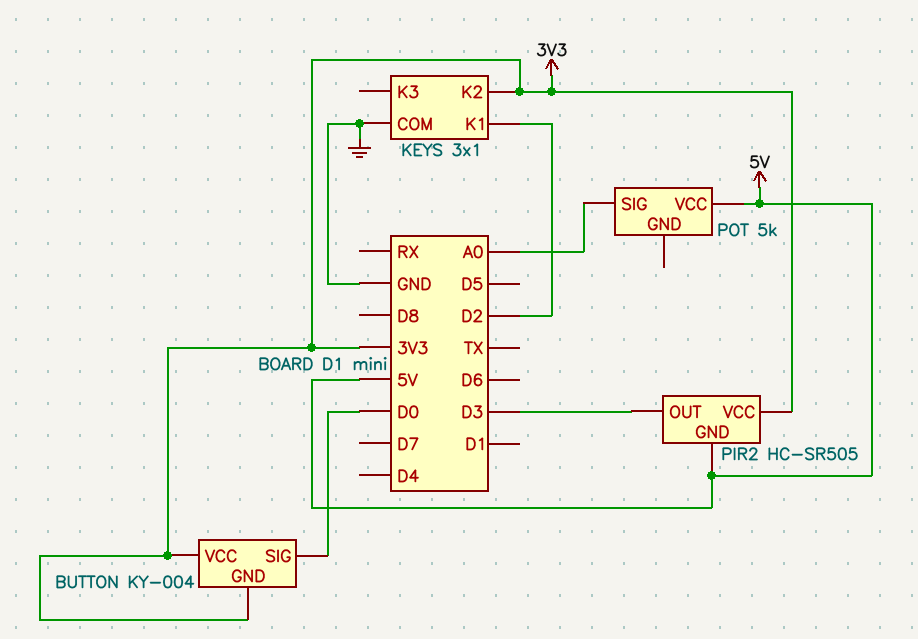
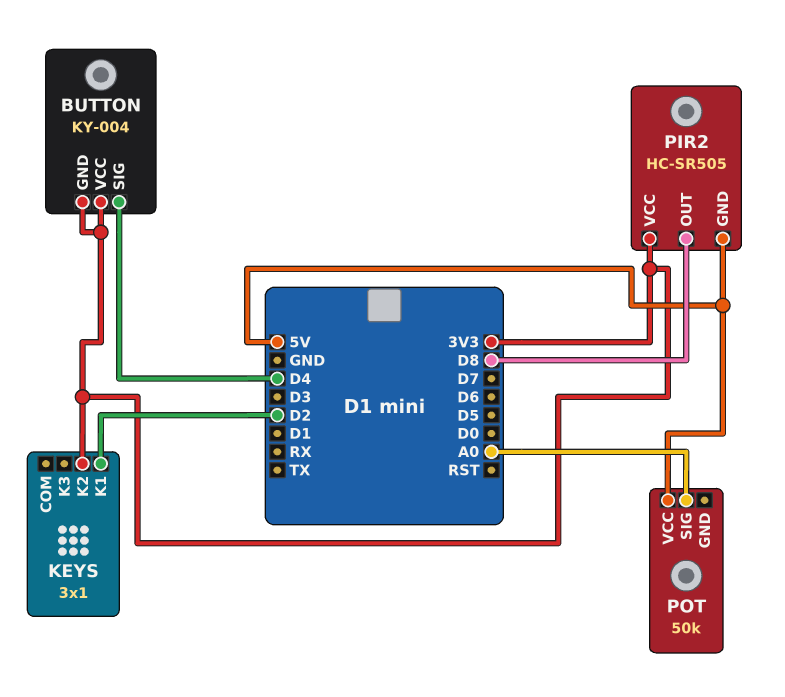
BUTTON pin SIG: D0 -> D4
KEYS pin COM: GND -> none
PIR2 pin OUT: D3 -> D8
POT: 5k -> 50k

